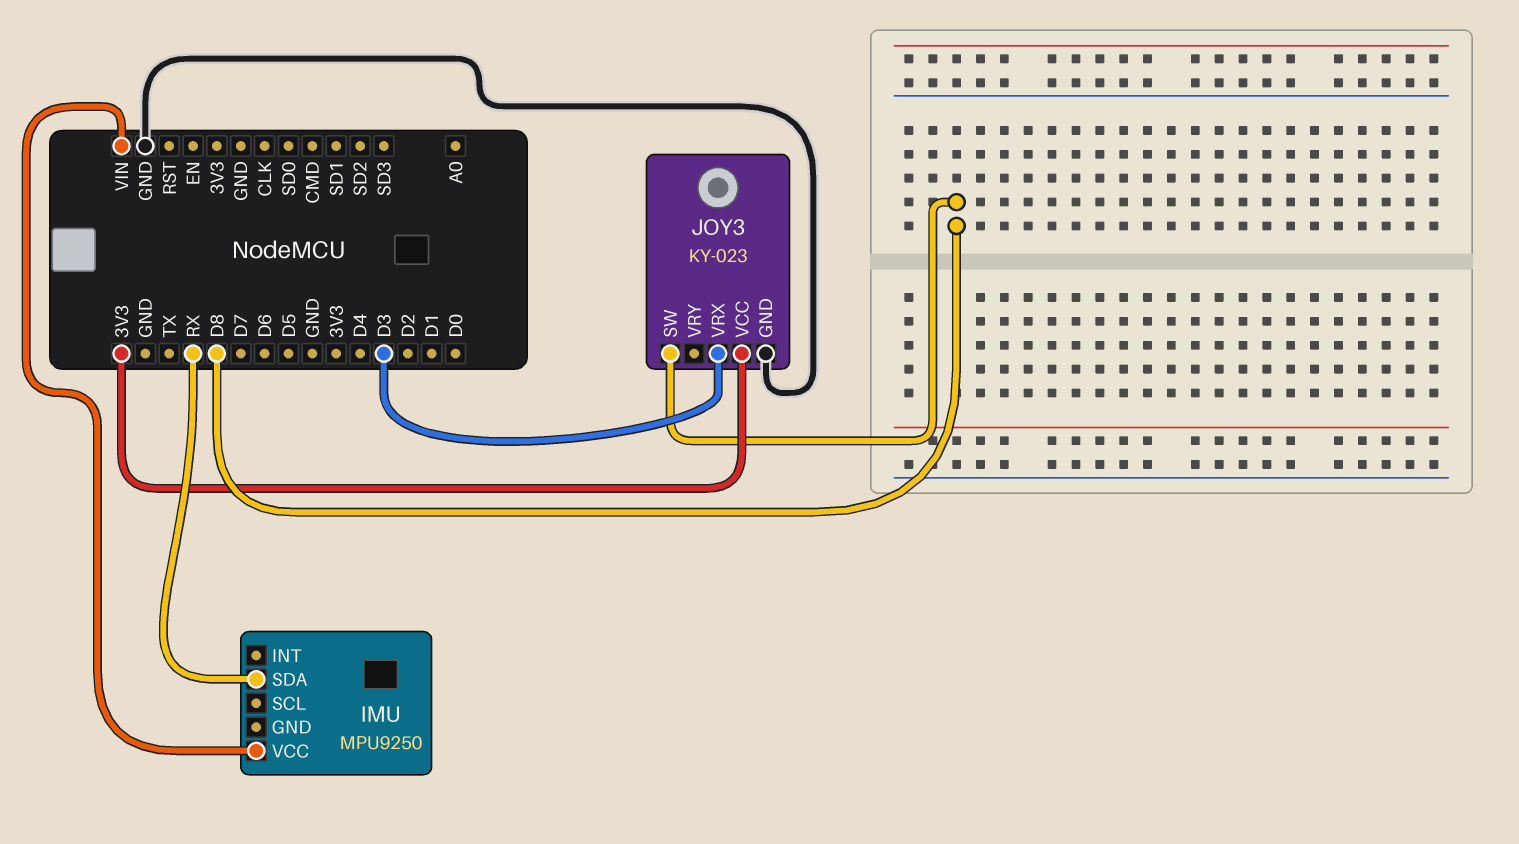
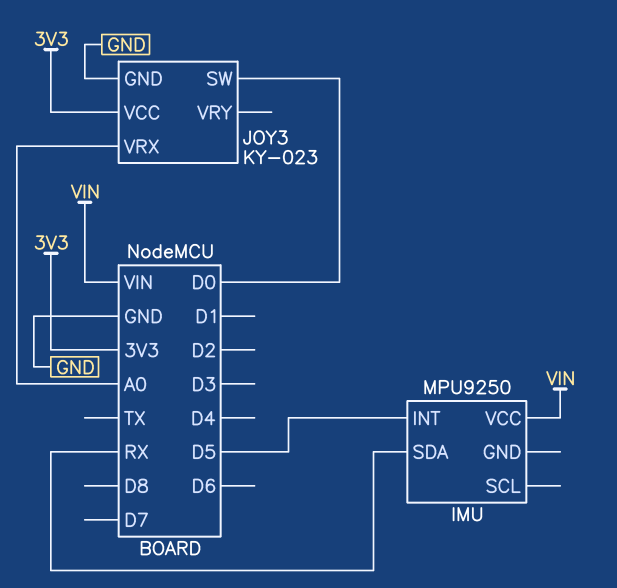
IMU pin INT: none -> D5
JOY3 pin SW: D8 -> D0
JOY3 pin VRX: D3 -> A0

